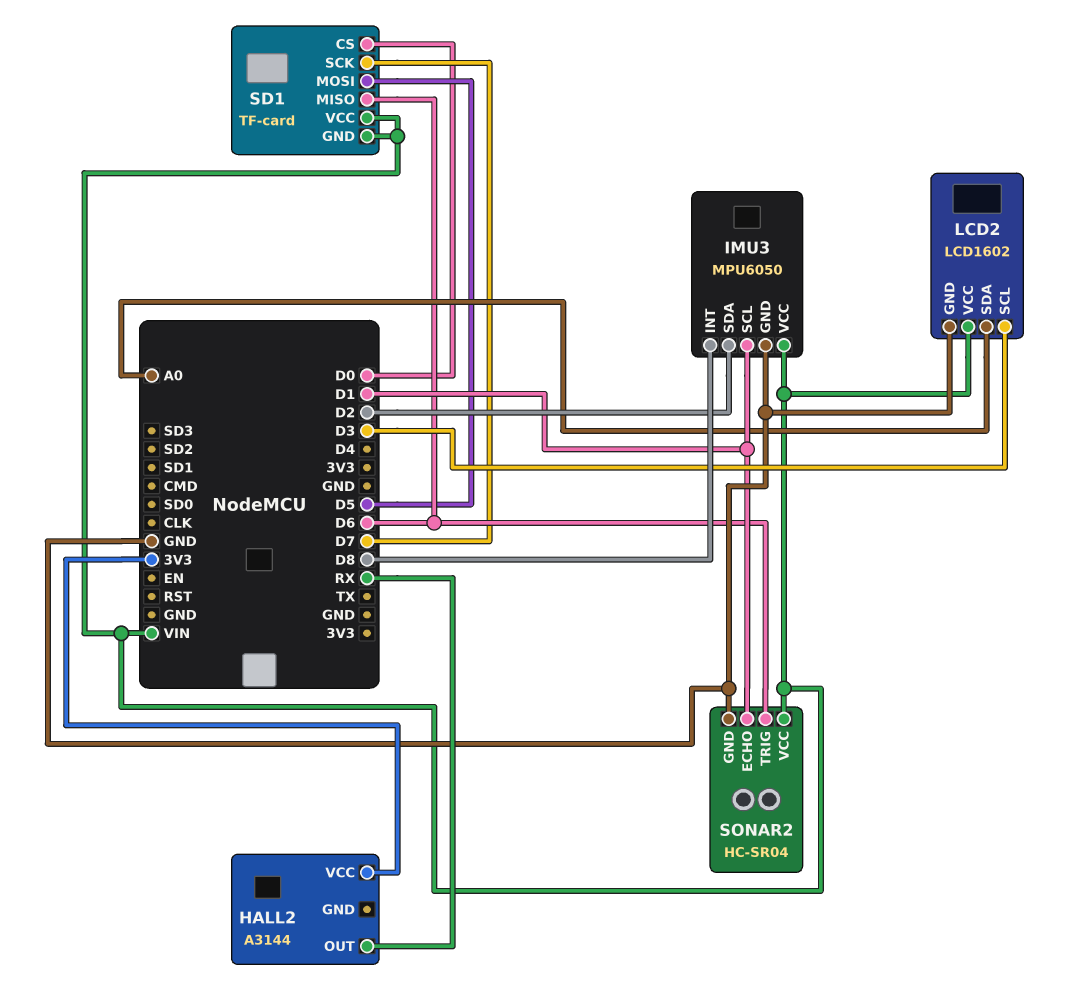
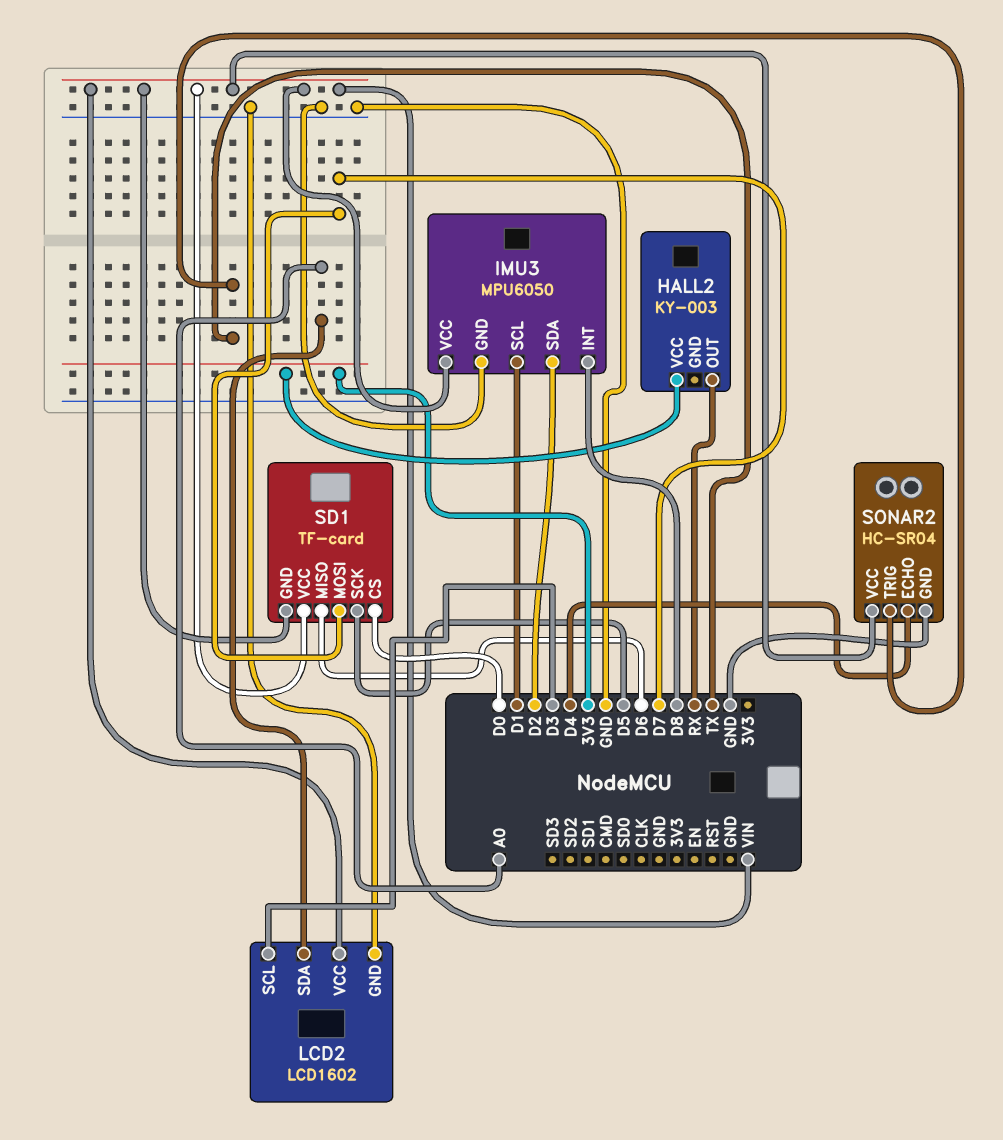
HALL2: A3144 -> KY-003
SD1 pin MOSI: D5 -> D7
SD1 pin SCK: D7 -> D5
SONAR2 pin ECHO: D1 -> D4
SONAR2 pin TRIG: D6 -> TX

